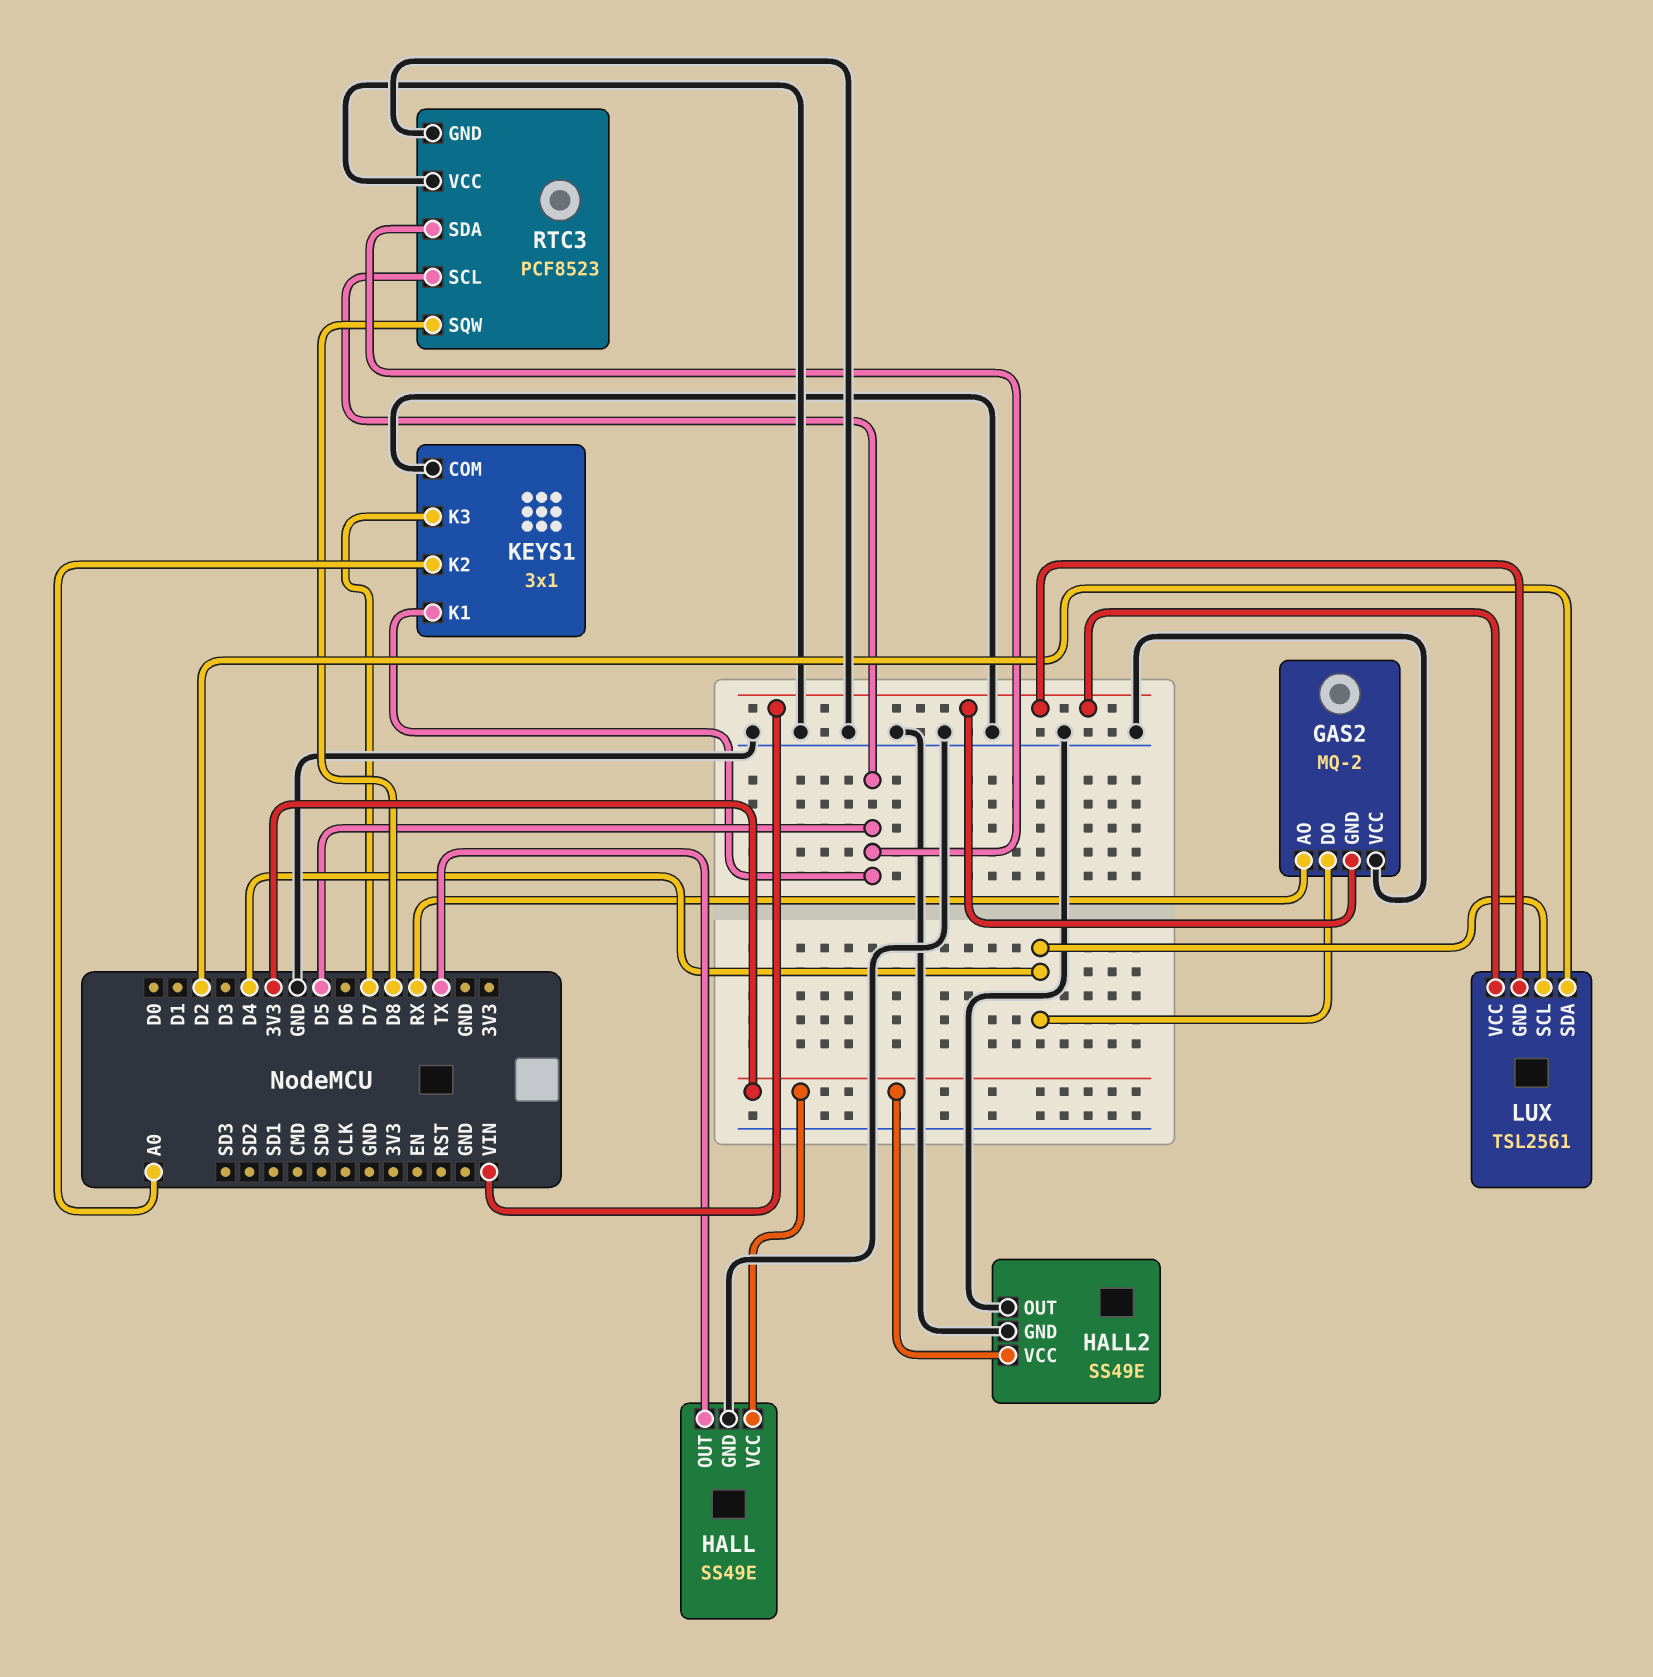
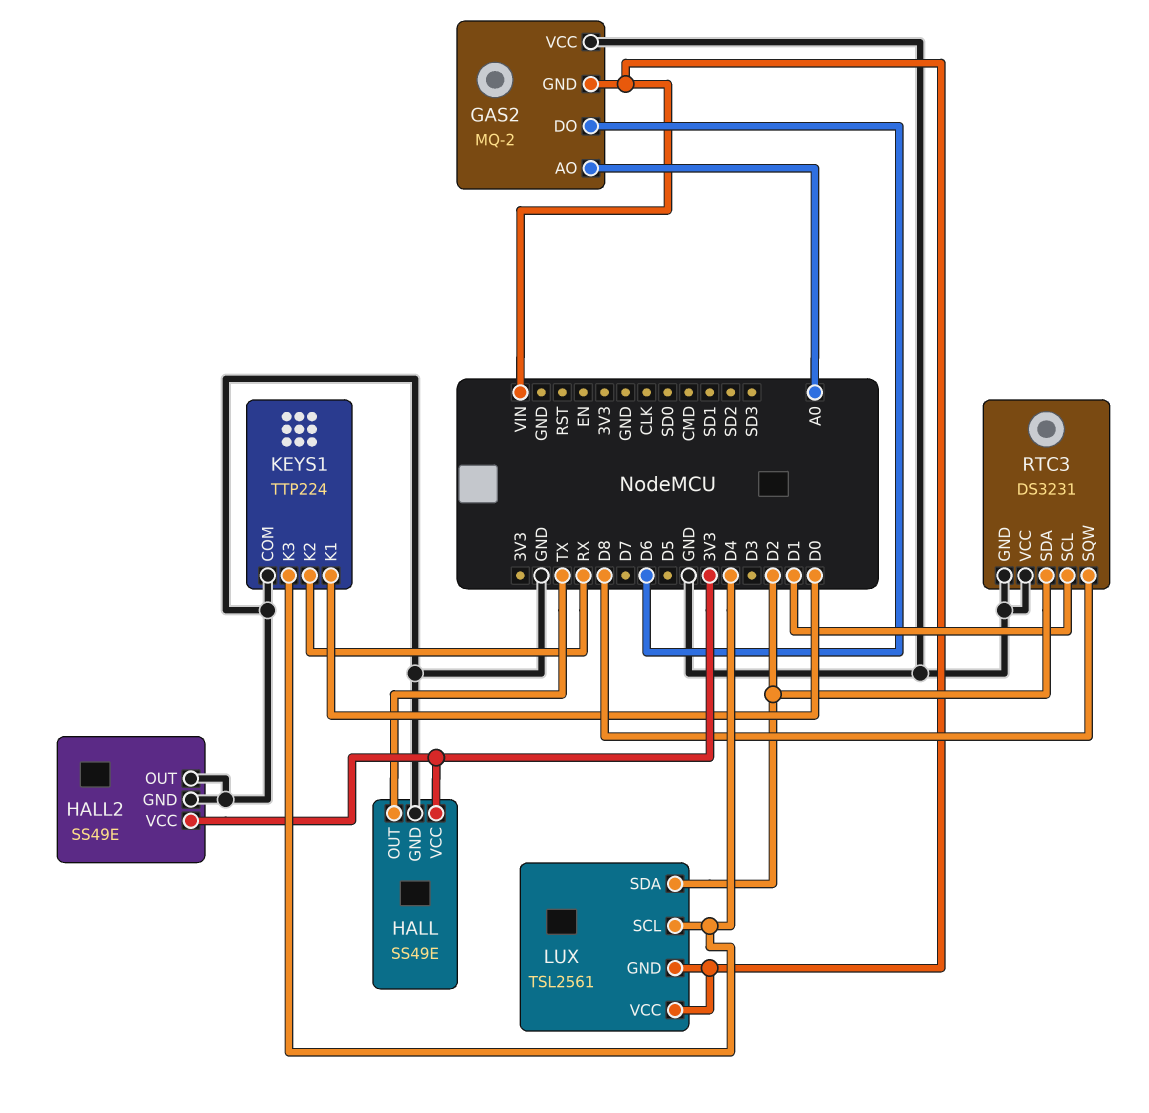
GAS2 pin AO: RX -> A0
GAS2 pin DO: D4 -> D6
KEYS1: 3x1 -> TTP224
KEYS1 pin K1: D5 -> D0
KEYS1 pin K2: A0 -> RX
KEYS1 pin K3: D7 -> D4
RTC3: PCF8523 -> DS3231
RTC3 pin SCL: D5 -> D1
RTC3 pin SDA: D5 -> D2

